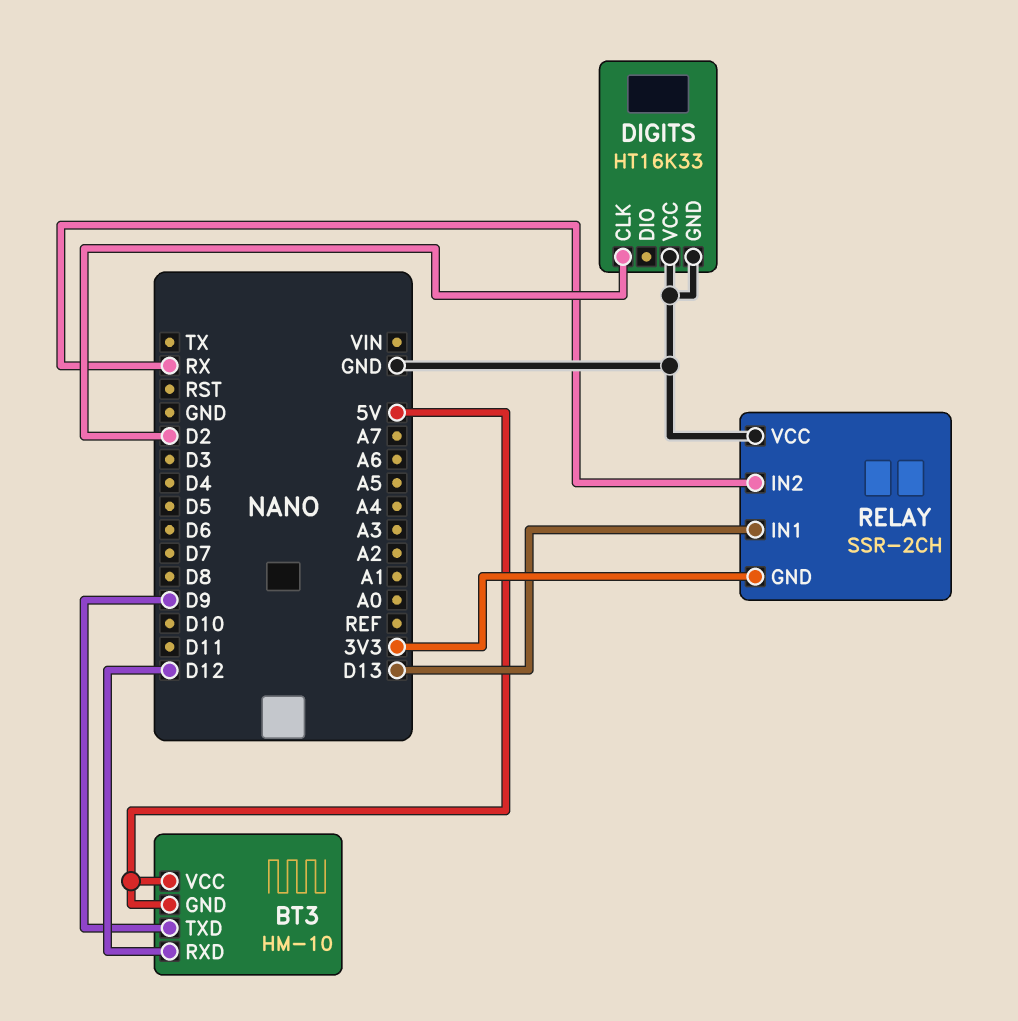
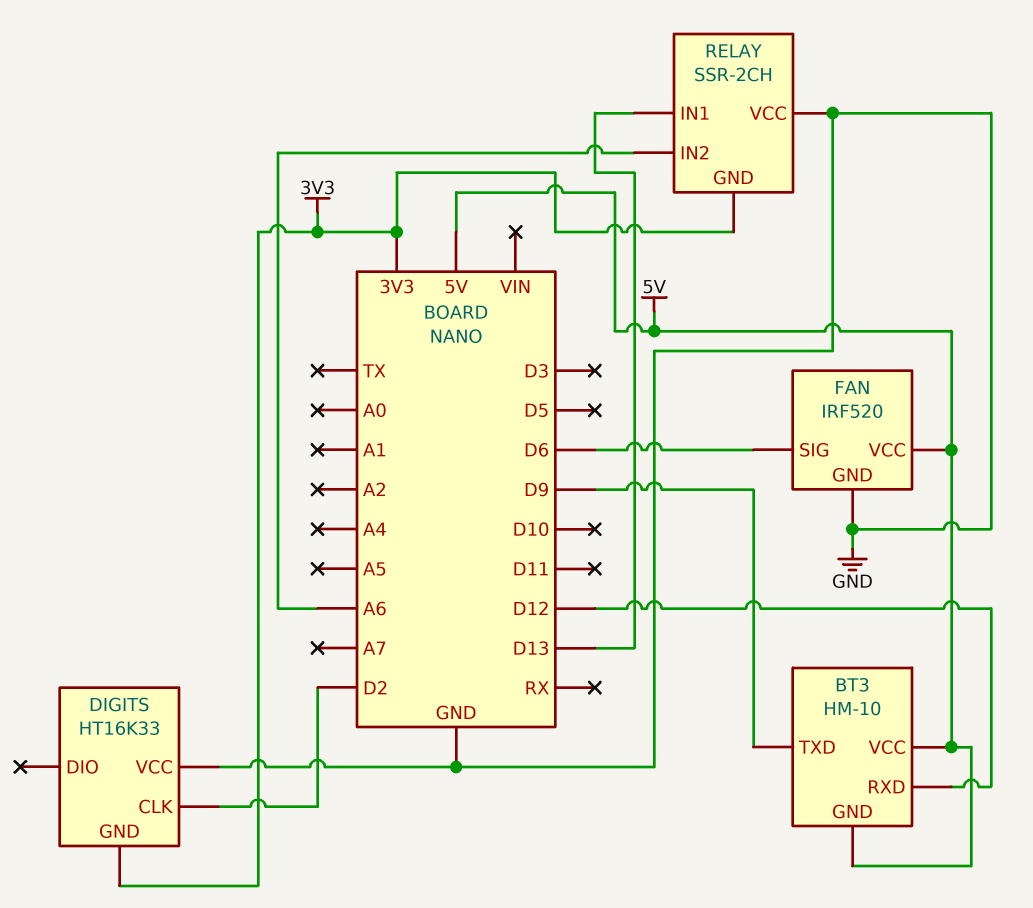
DIGITS pin GND: GND -> 3V3
FAN: none -> IRF520
FAN pin GND: none -> GND
FAN pin SIG: none -> D6
FAN pin VCC: none -> 5V
RELAY pin IN2: RX -> A6

